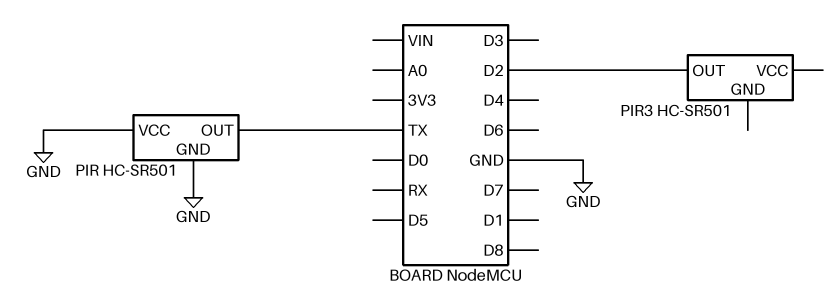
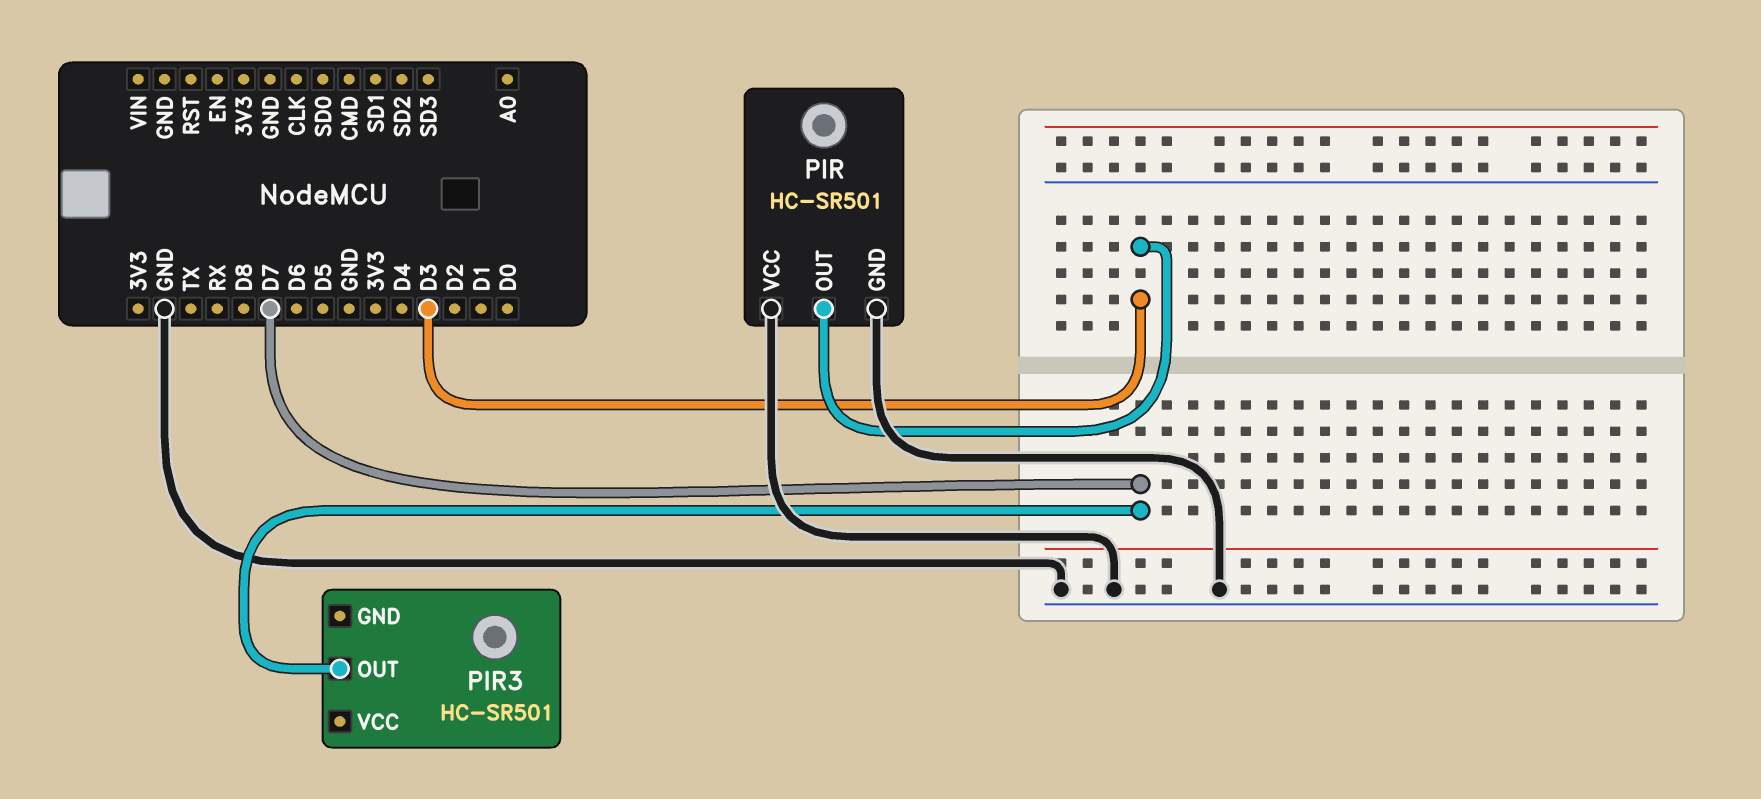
PIR pin OUT: TX -> D3
PIR3 pin OUT: D2 -> D7

